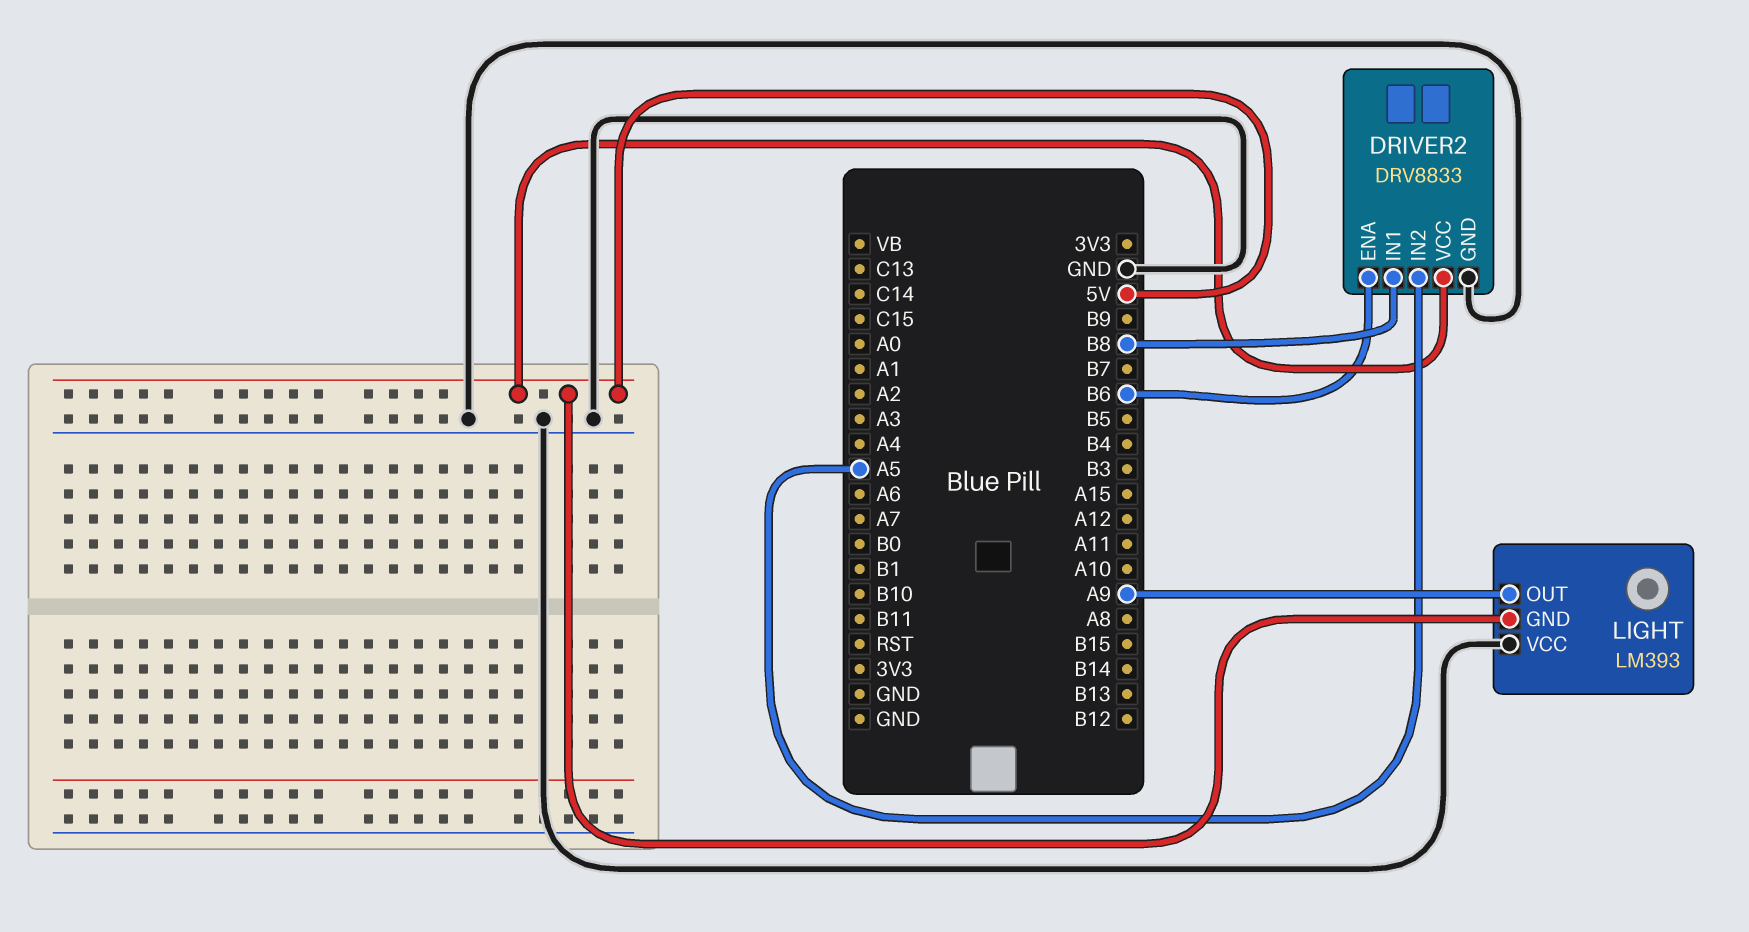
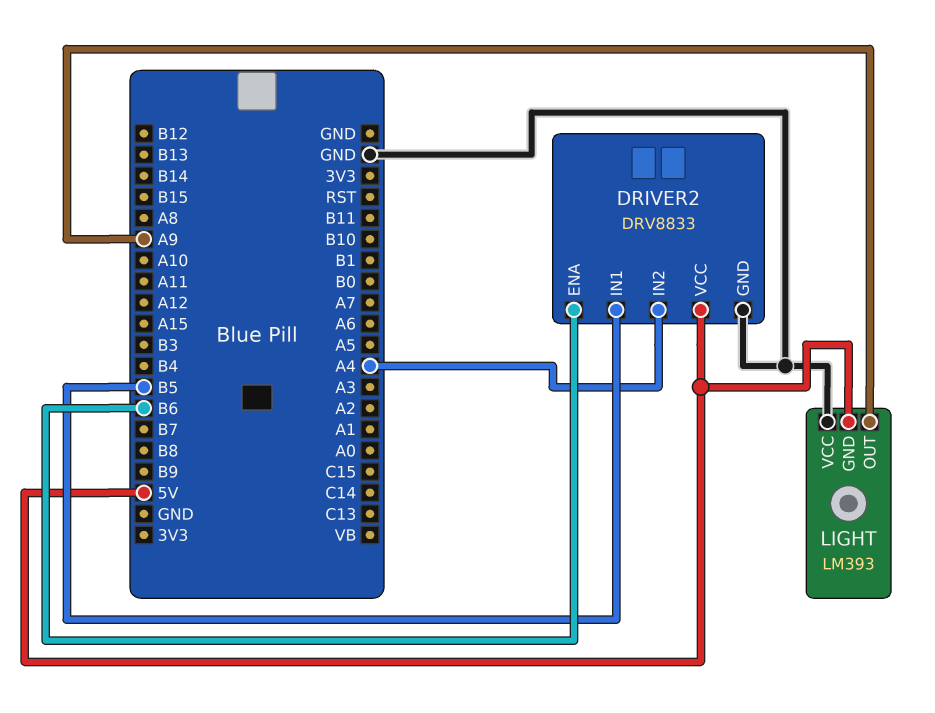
DRIVER2 pin IN1: B8 -> B5
DRIVER2 pin IN2: A5 -> A4

